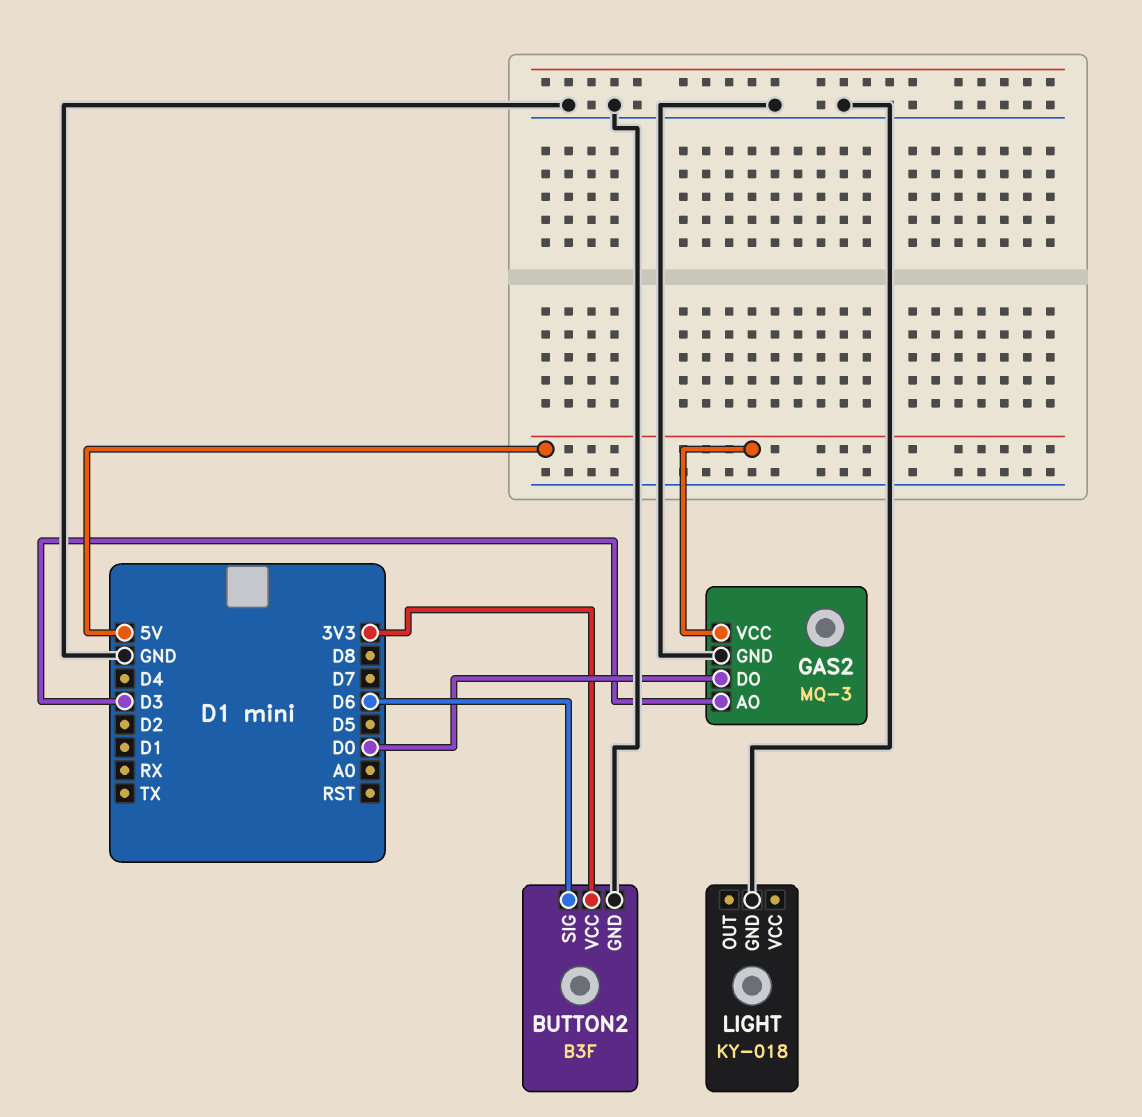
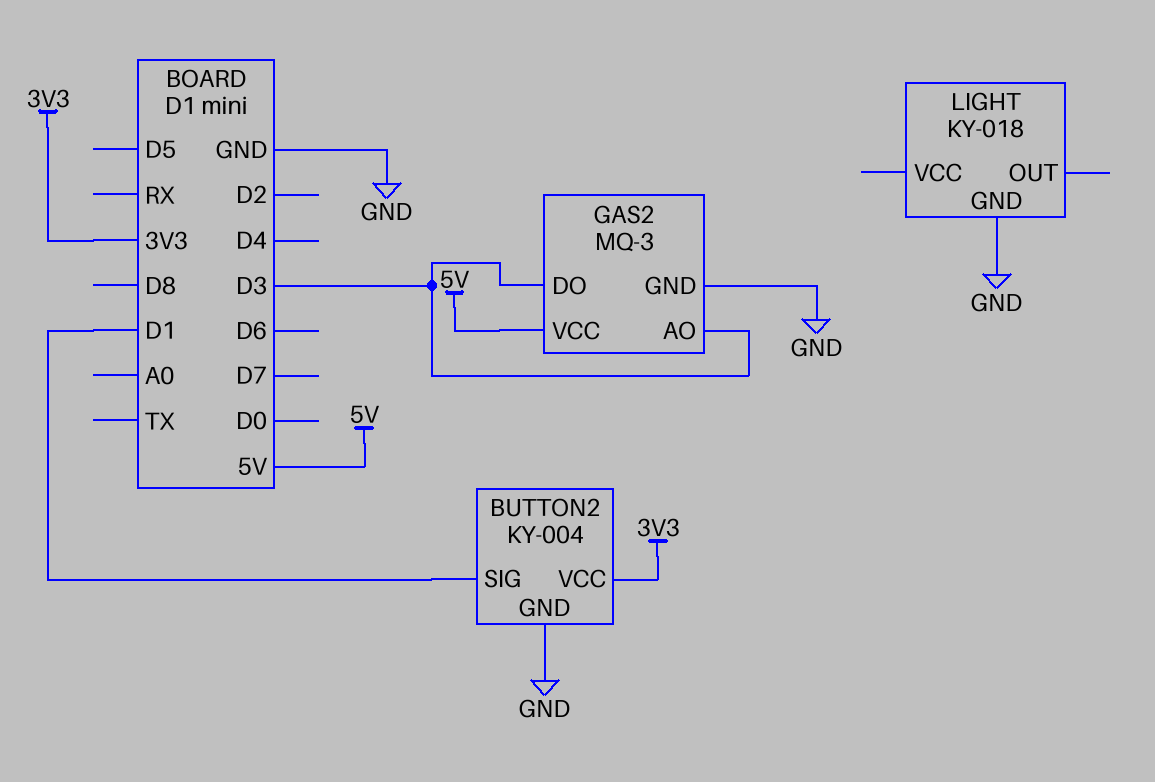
BUTTON2: B3F -> KY-004
BUTTON2 pin SIG: D6 -> D1
GAS2 pin DO: D0 -> D3

